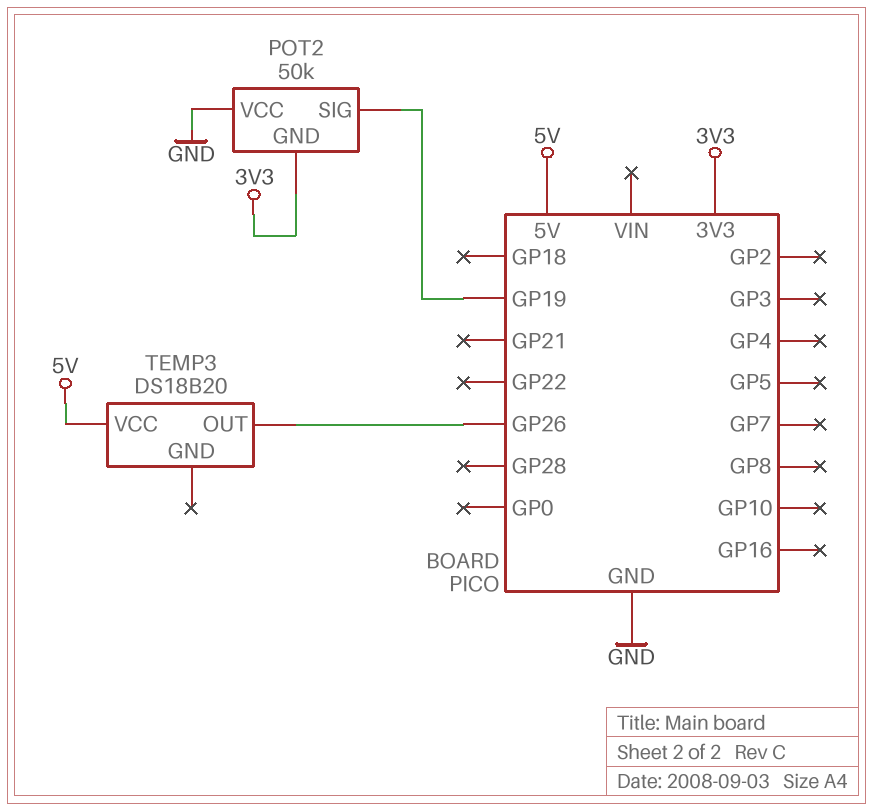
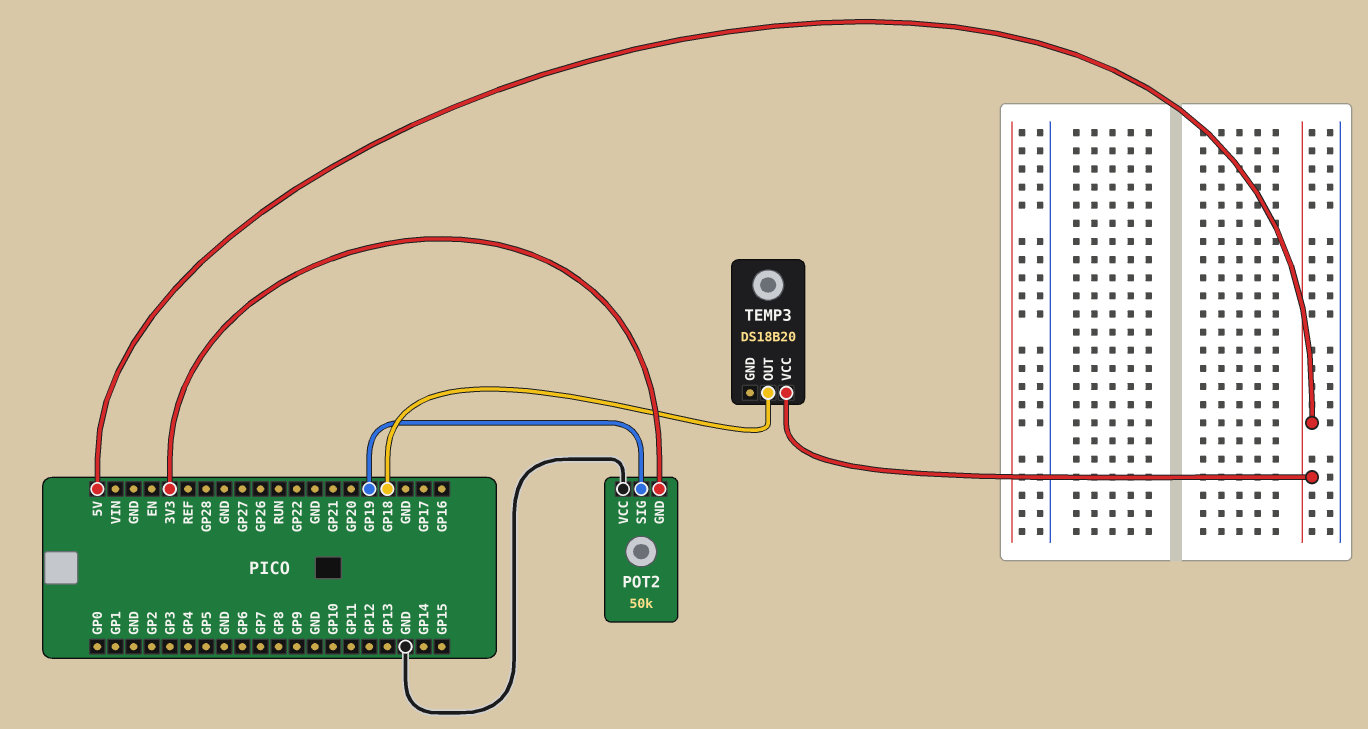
TEMP3 pin OUT: GP26 -> GP18

